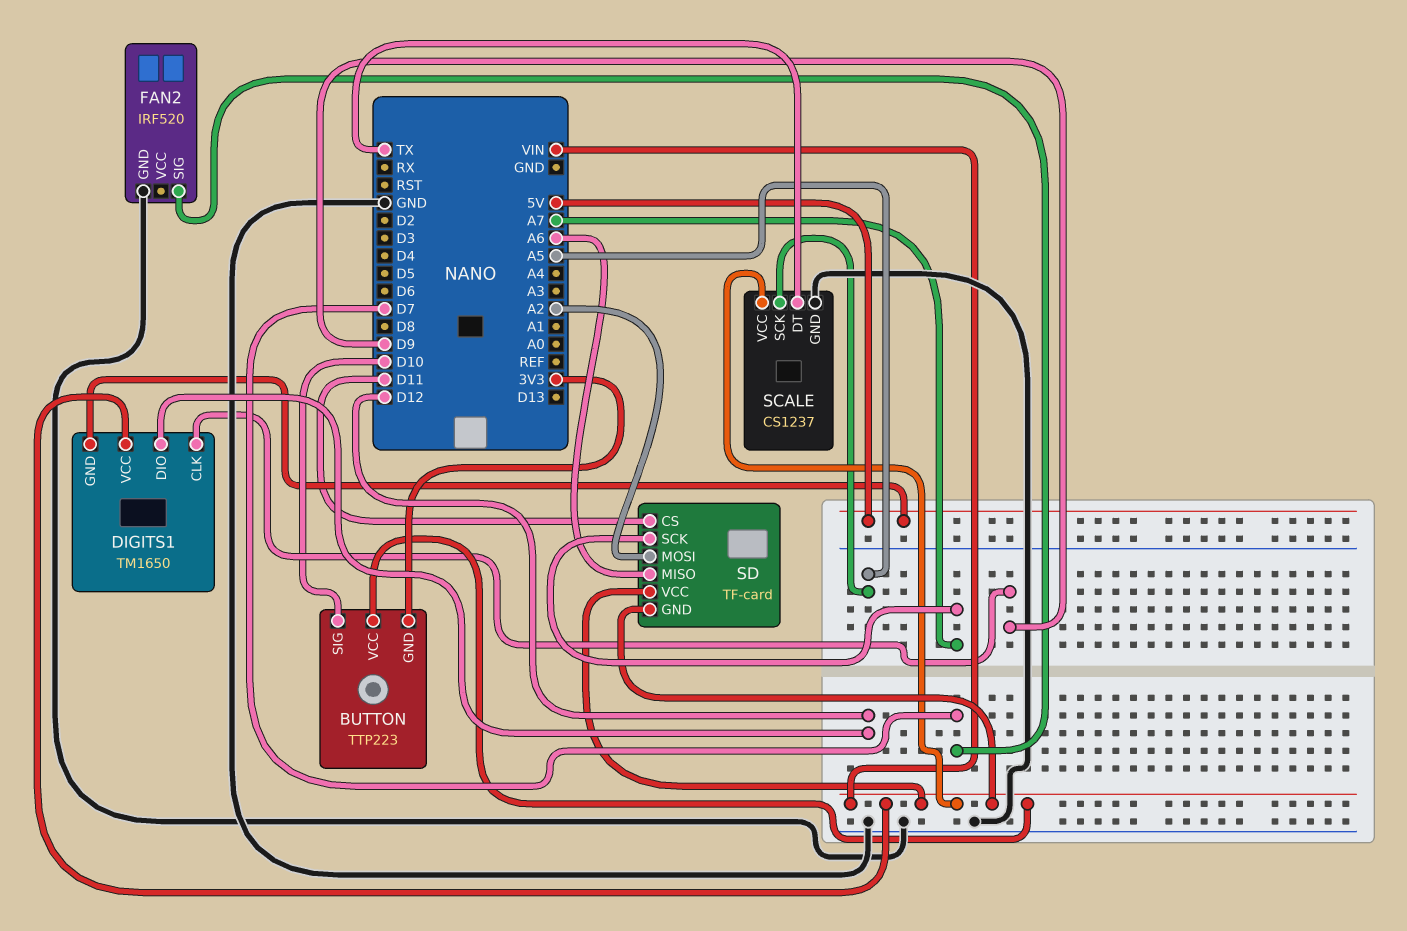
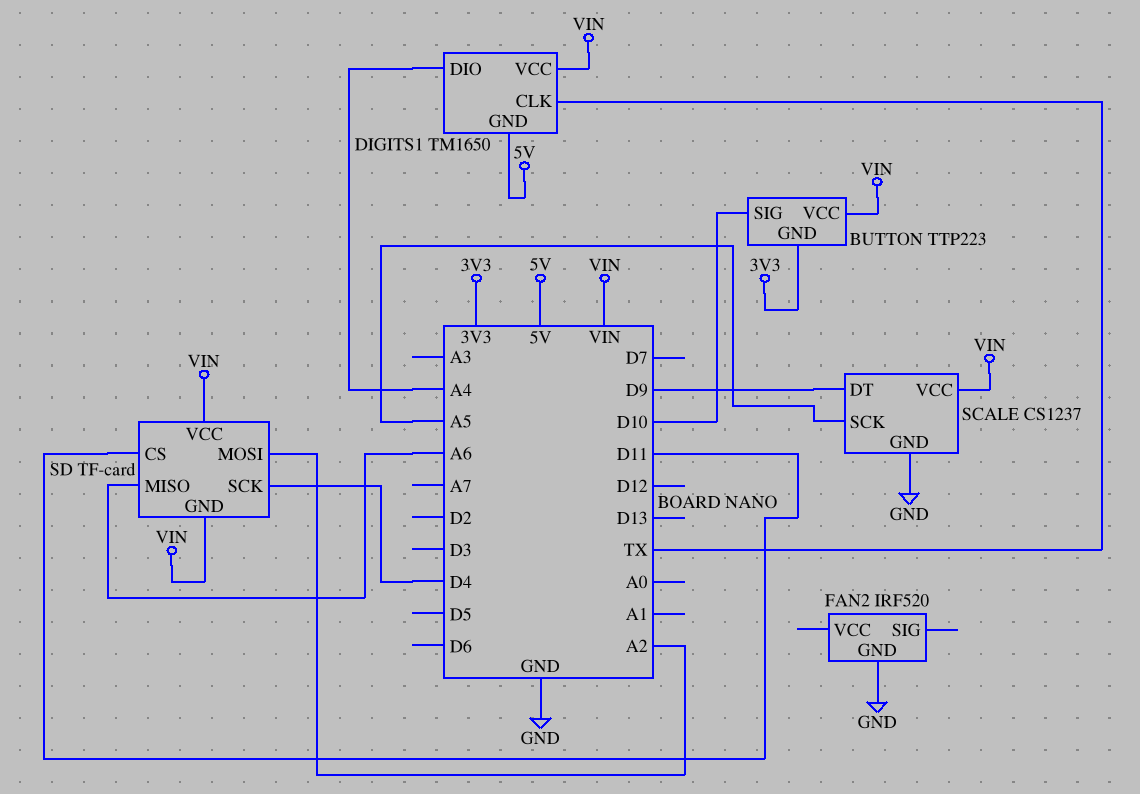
DIGITS1 pin CLK: D9 -> TX
DIGITS1 pin DIO: D12 -> A4
FAN2 pin SIG: D7 -> none
SCALE pin DT: TX -> D9
SD pin SCK: A7 -> D4

